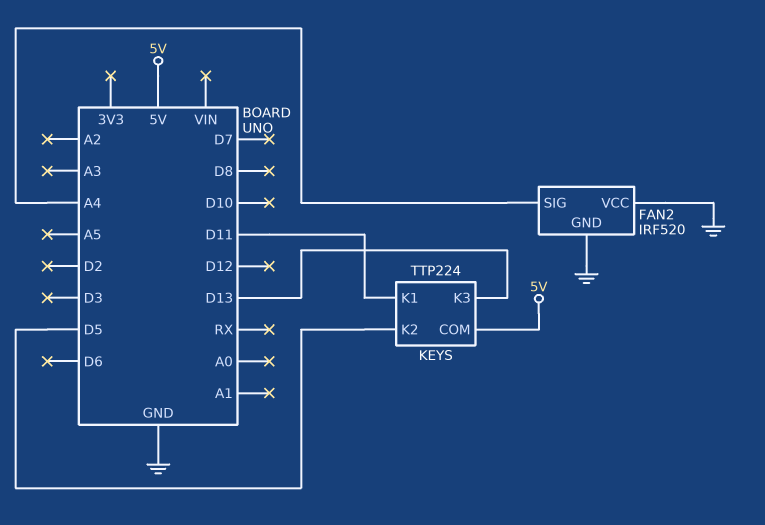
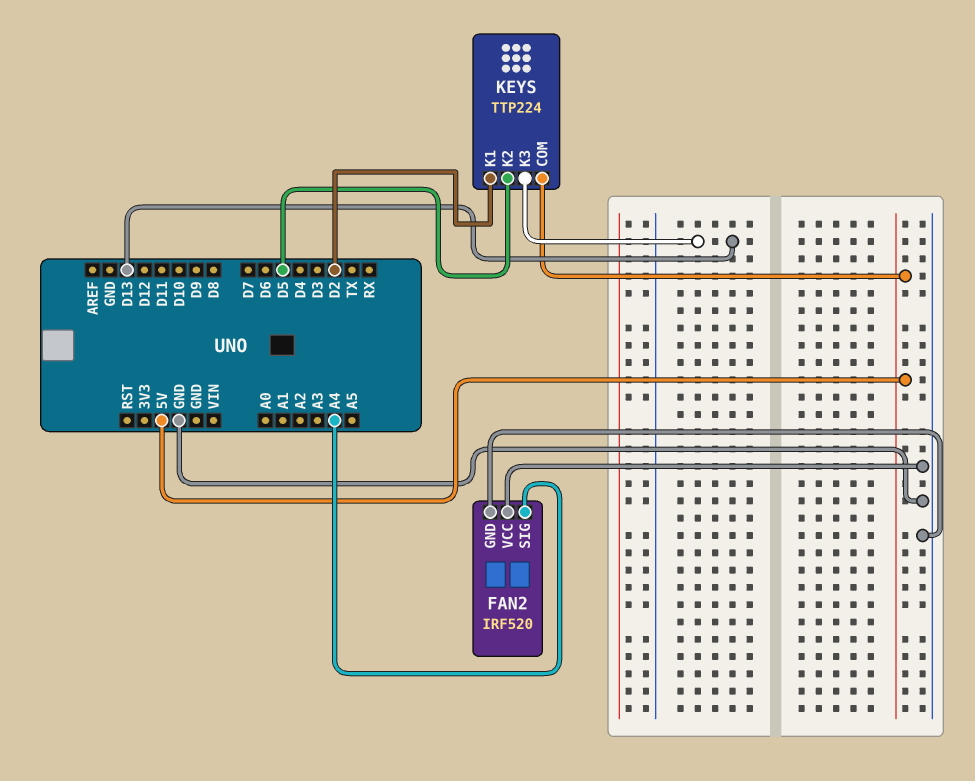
KEYS pin K1: D11 -> D2

